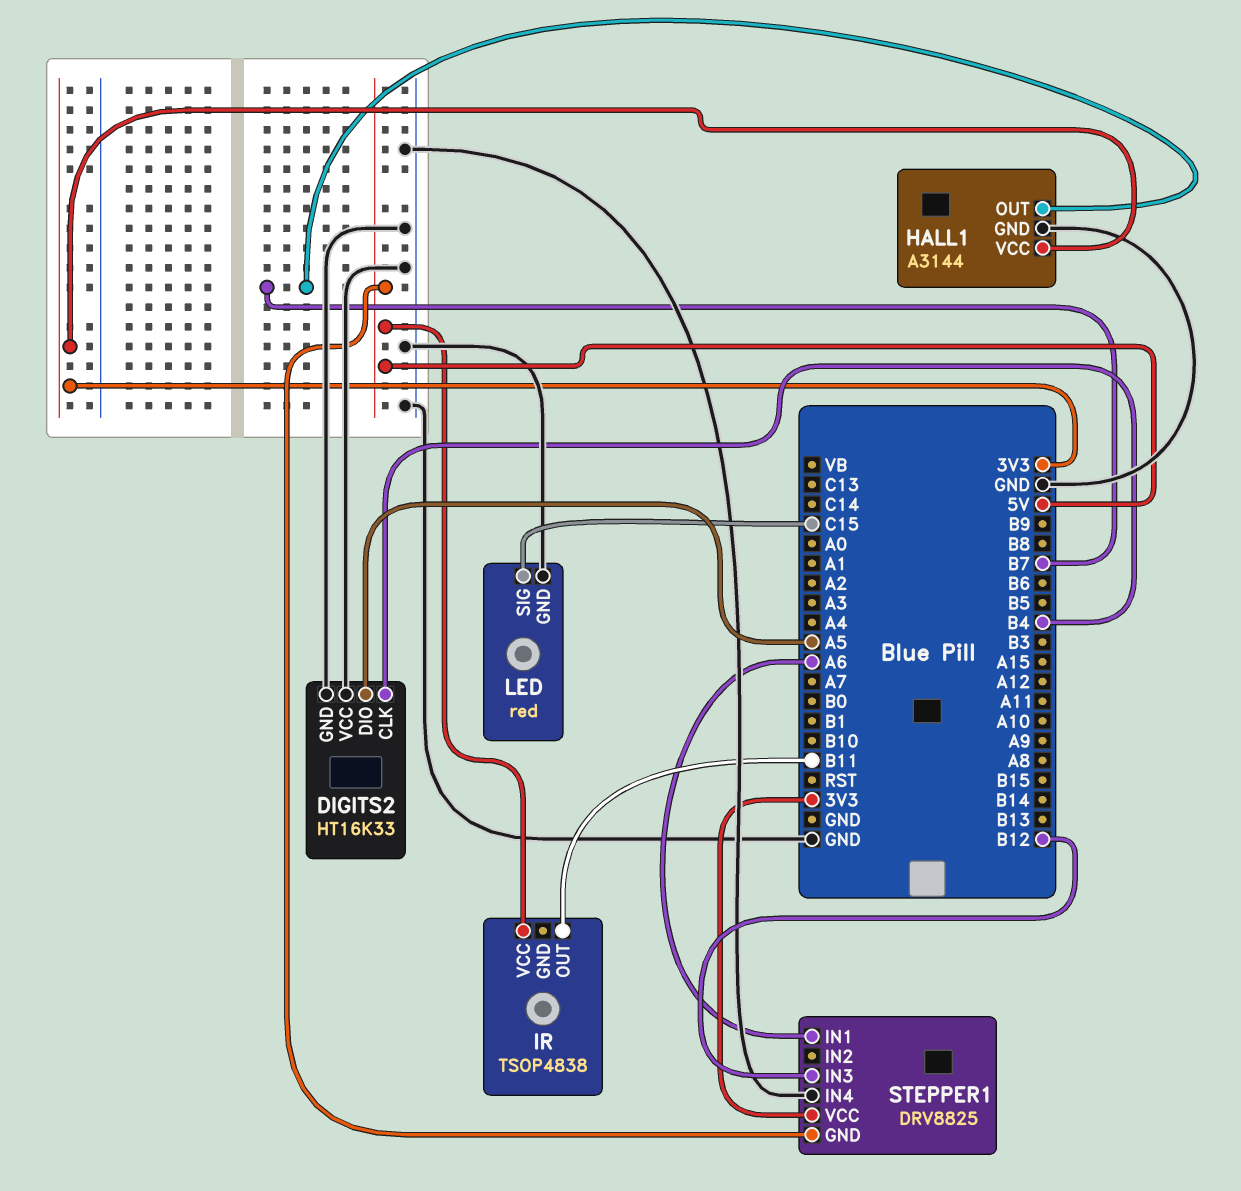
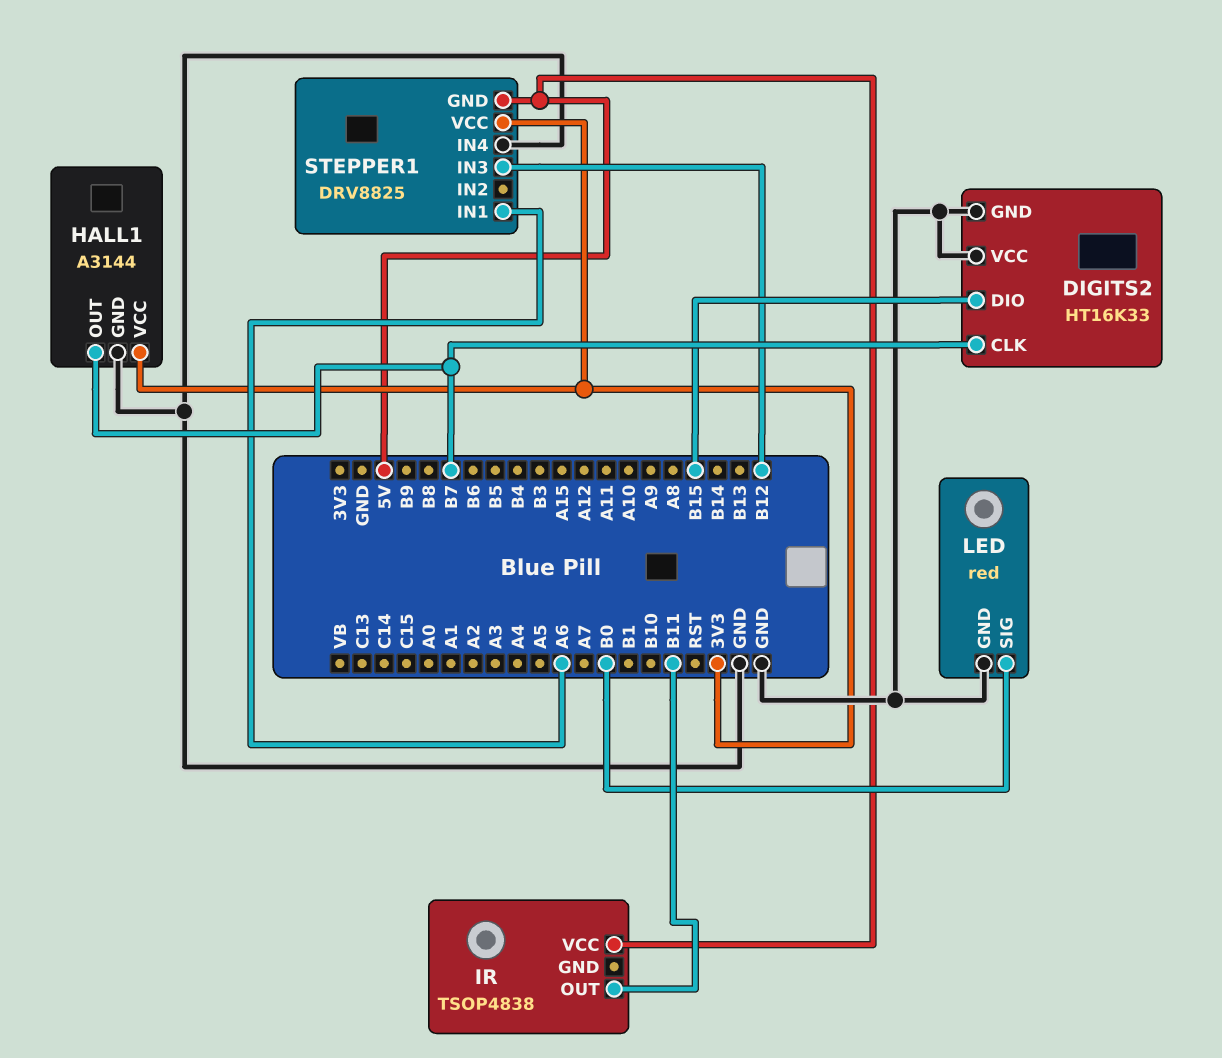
DIGITS2 pin CLK: B4 -> B7
DIGITS2 pin DIO: A5 -> B15
LED pin SIG: C15 -> B0

